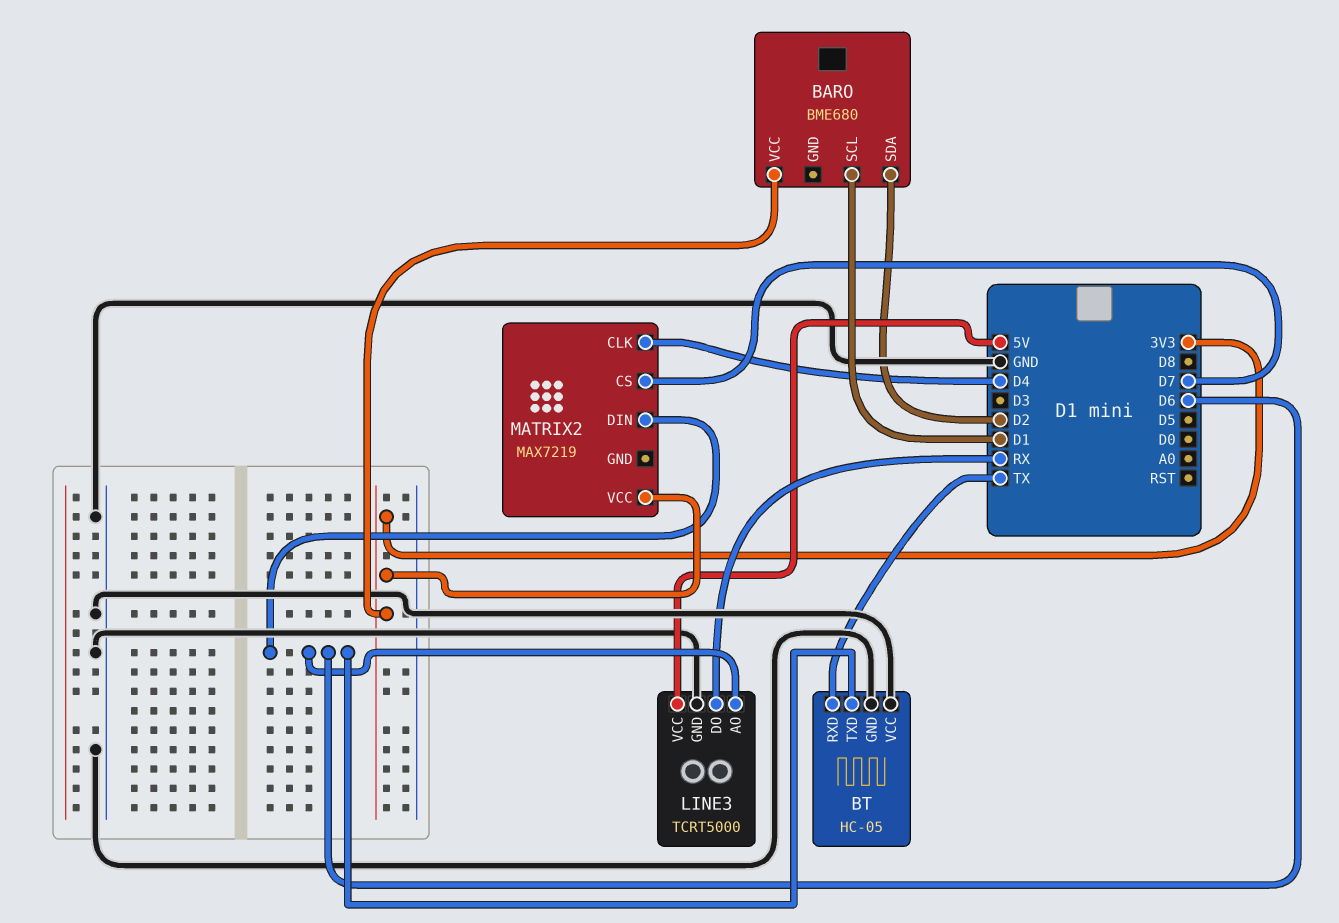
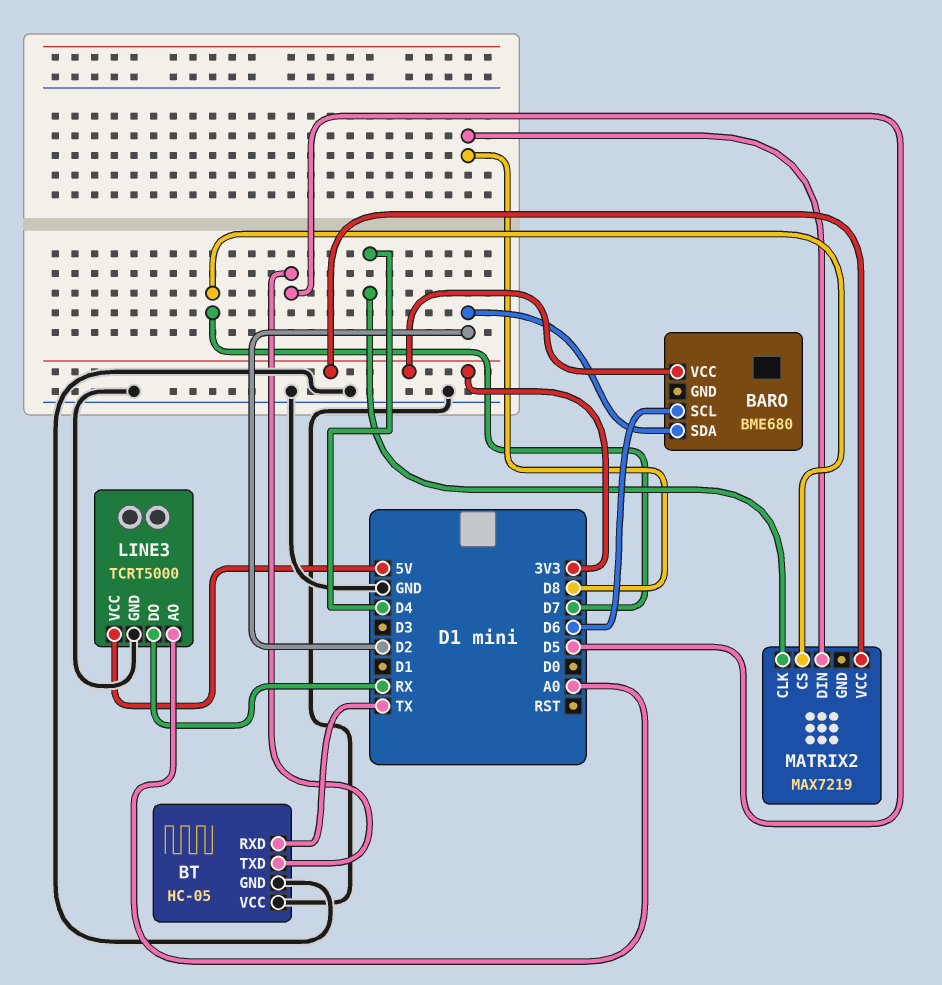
BARO pin SCL: D1 -> D6
BT pin TXD: D6 -> D5
LINE3 pin AO: D6 -> A0
MATRIX2 pin DIN: D6 -> D8

